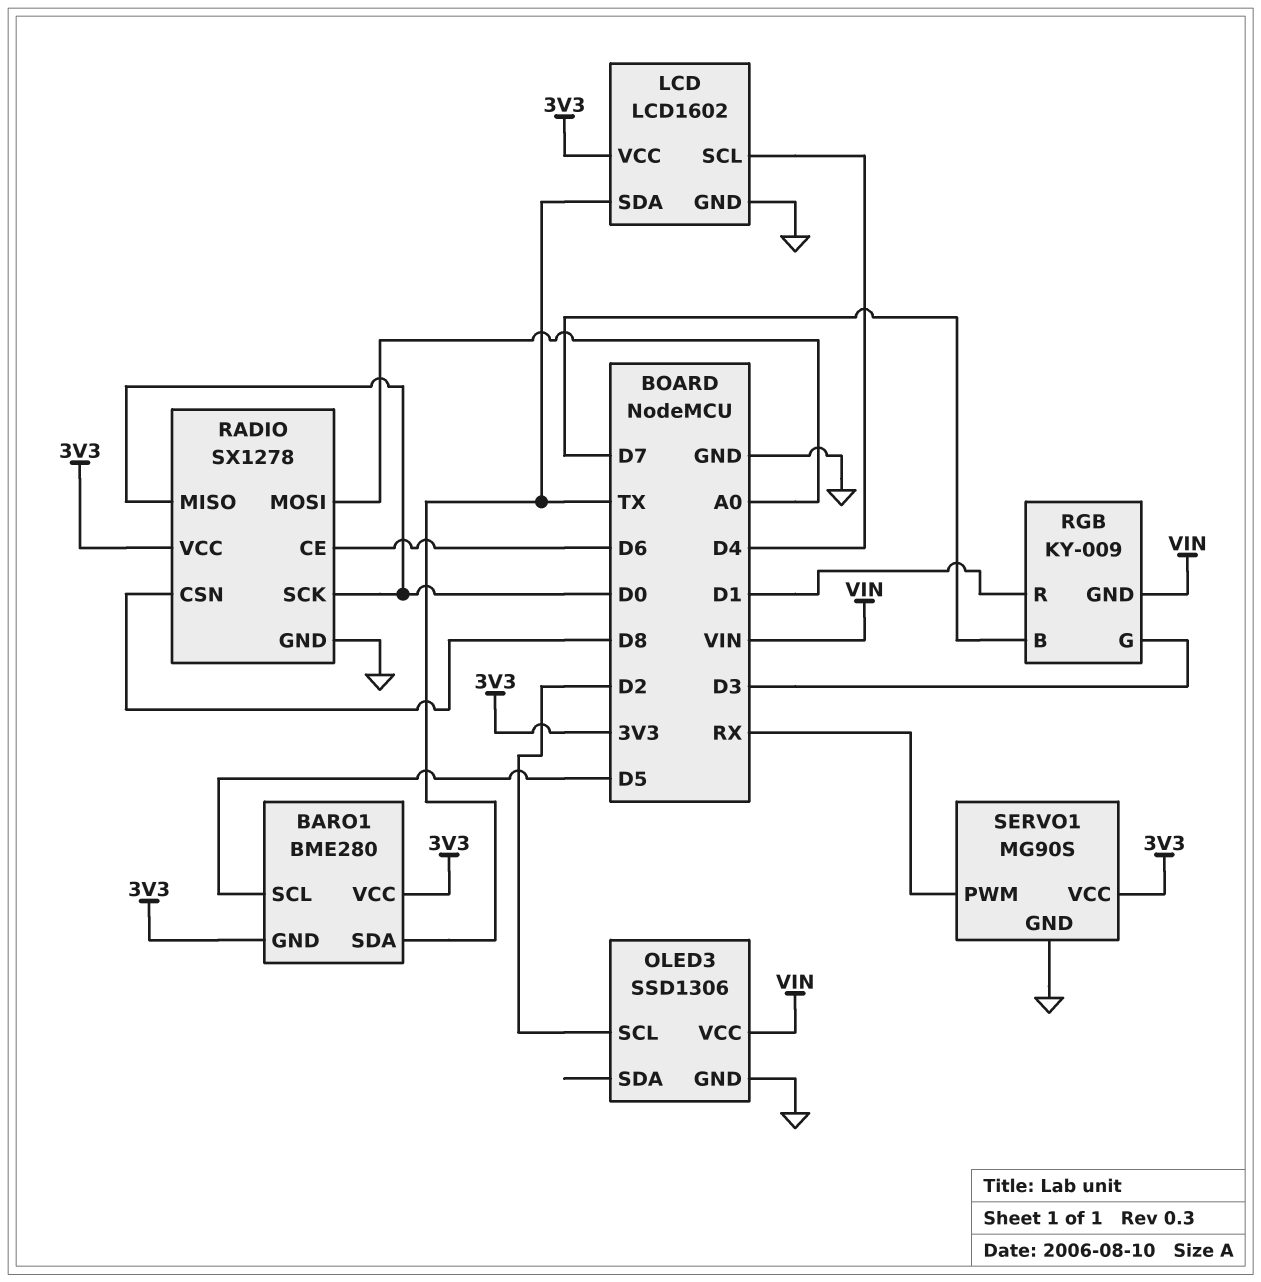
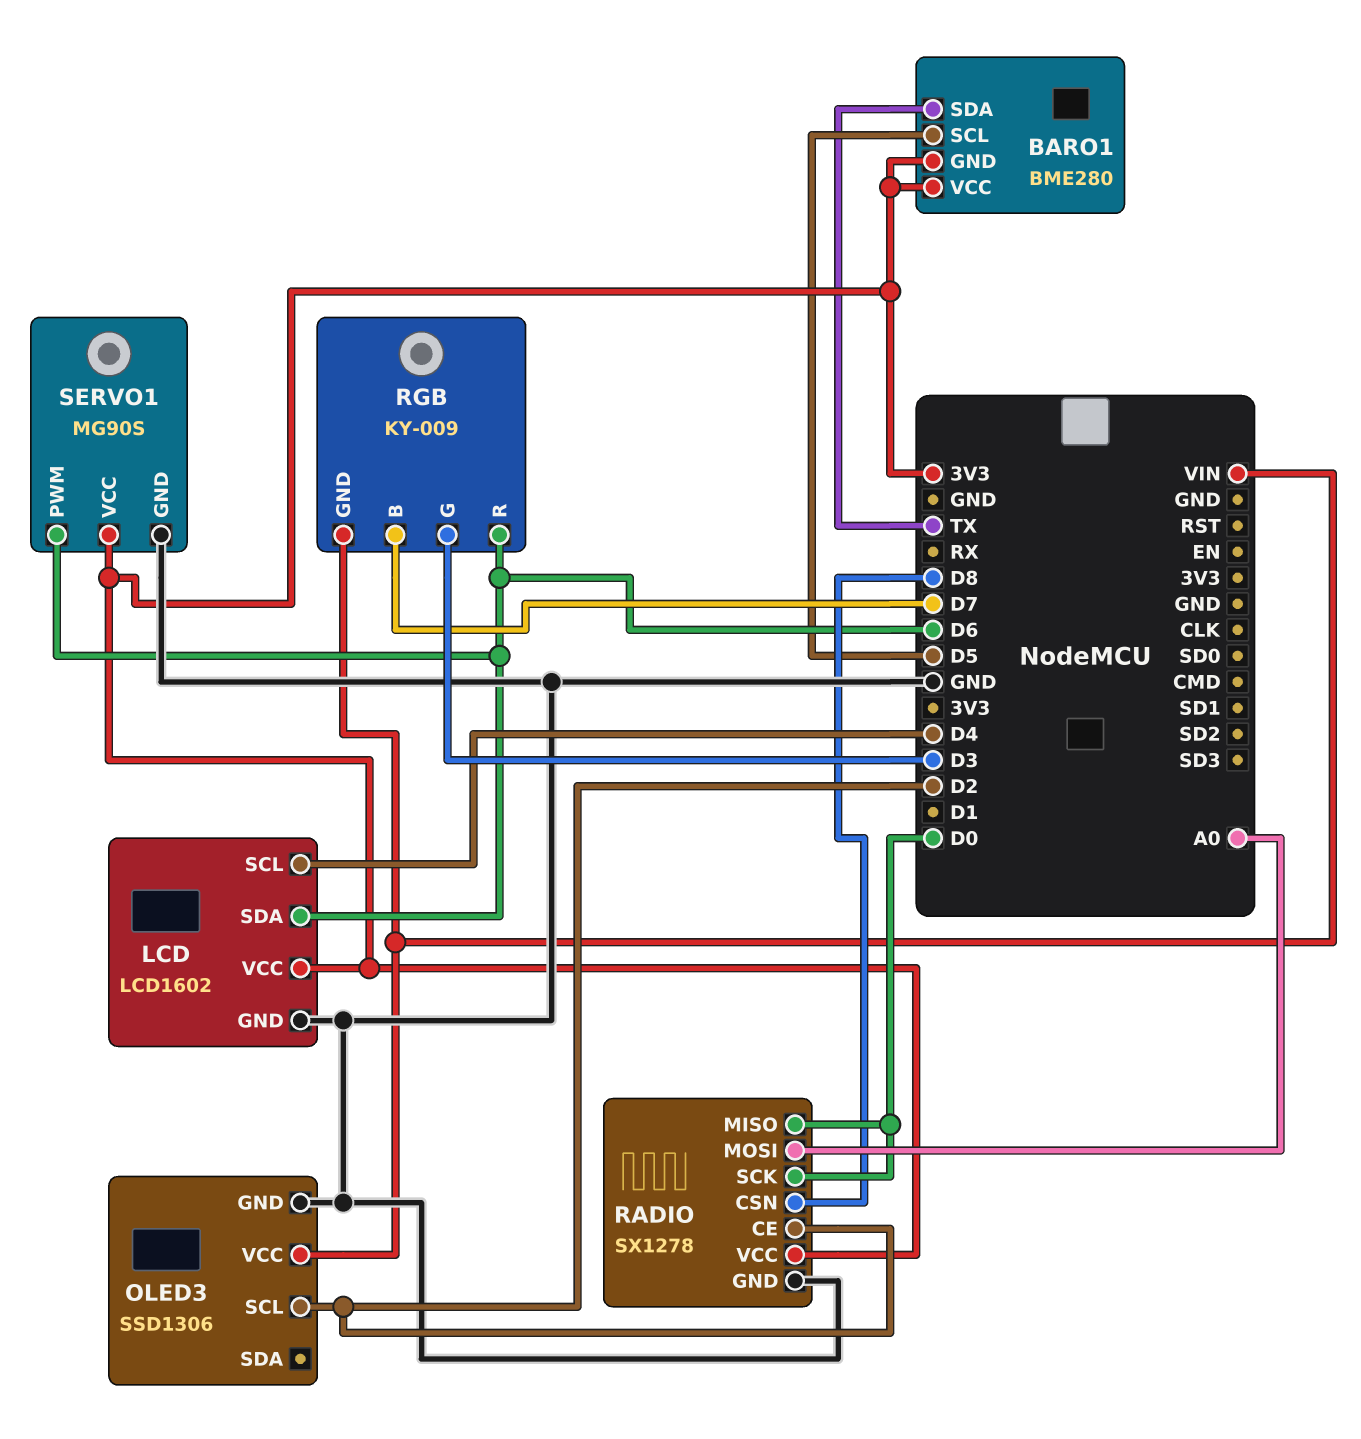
LCD pin SDA: TX -> D6
RADIO pin CE: D6 -> D2
RGB pin R: D1 -> D6
SERVO1 pin PWM: RX -> D6

